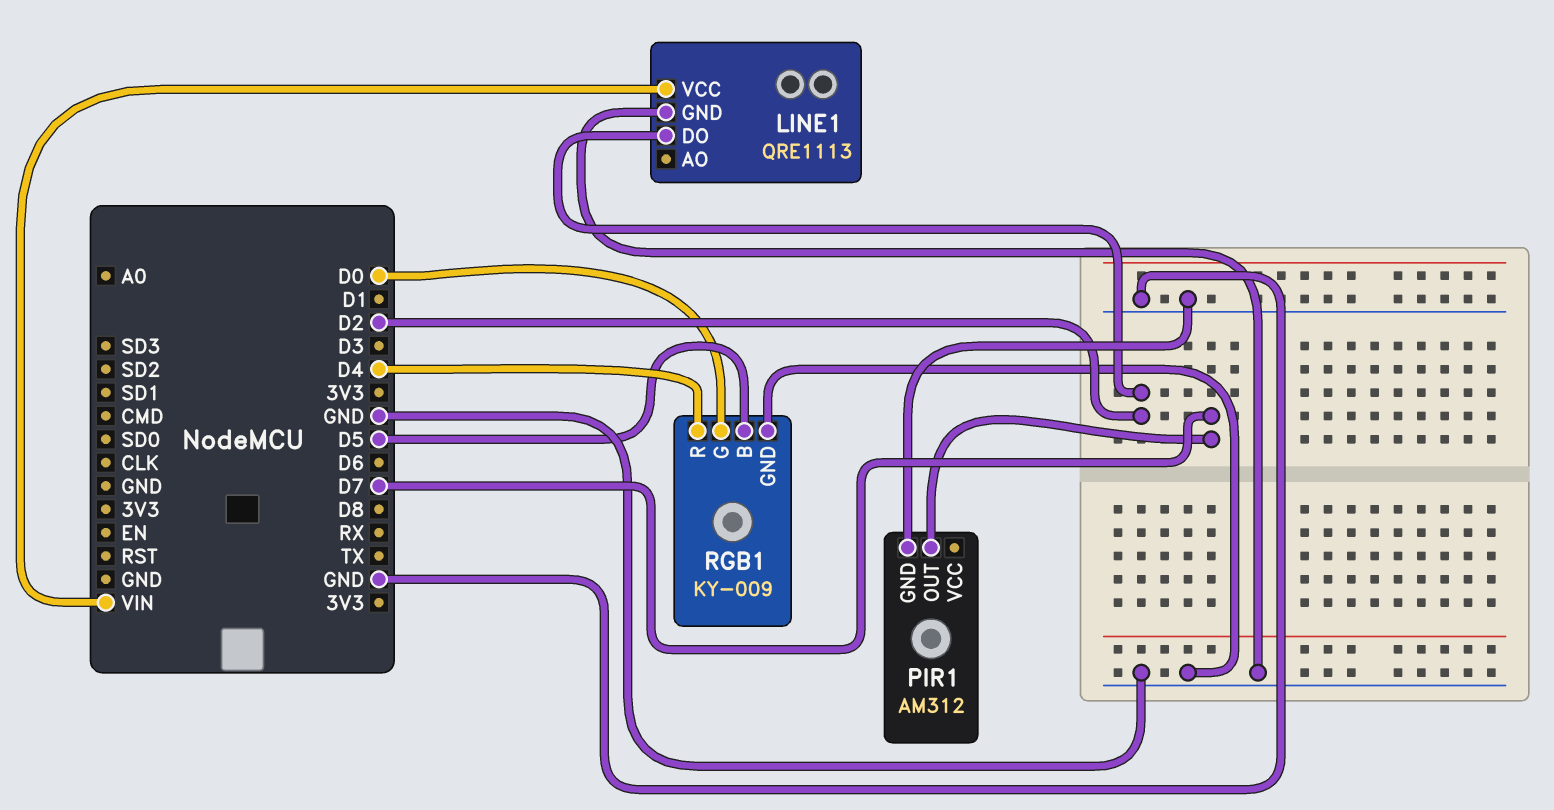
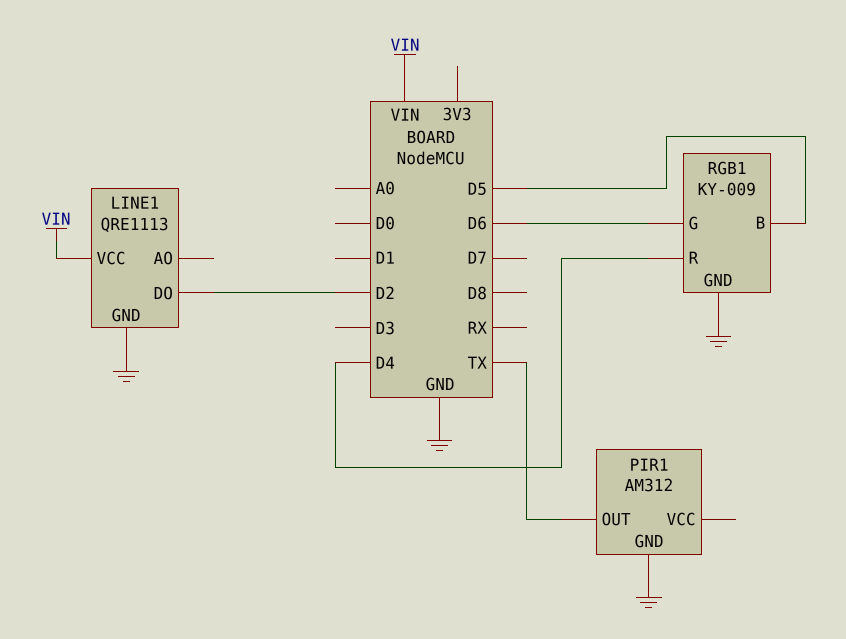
PIR1 pin OUT: D7 -> TX
RGB1 pin G: D0 -> D6

